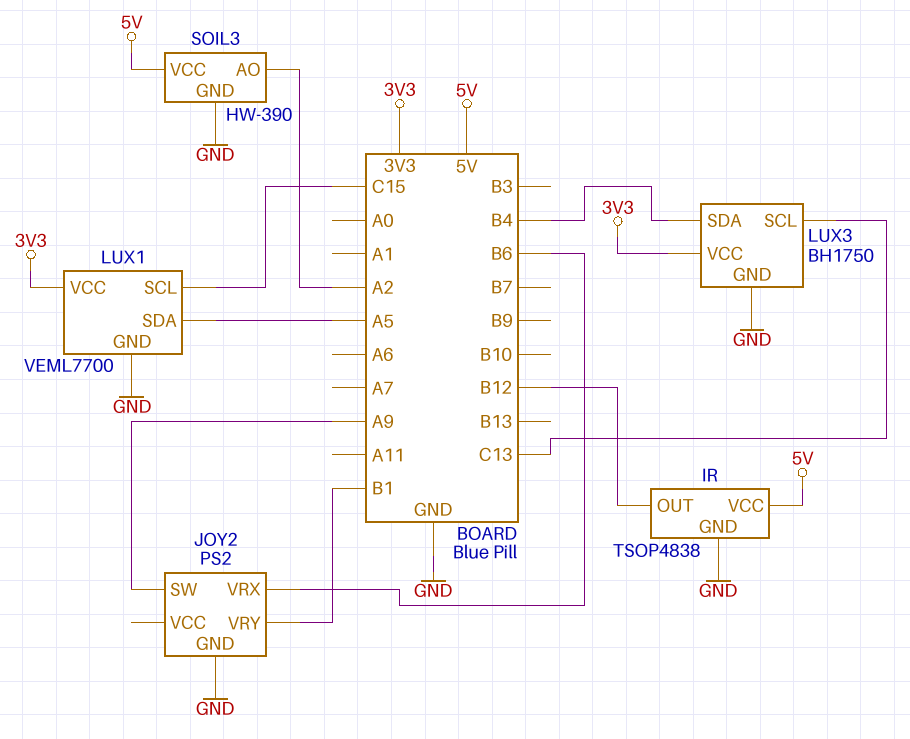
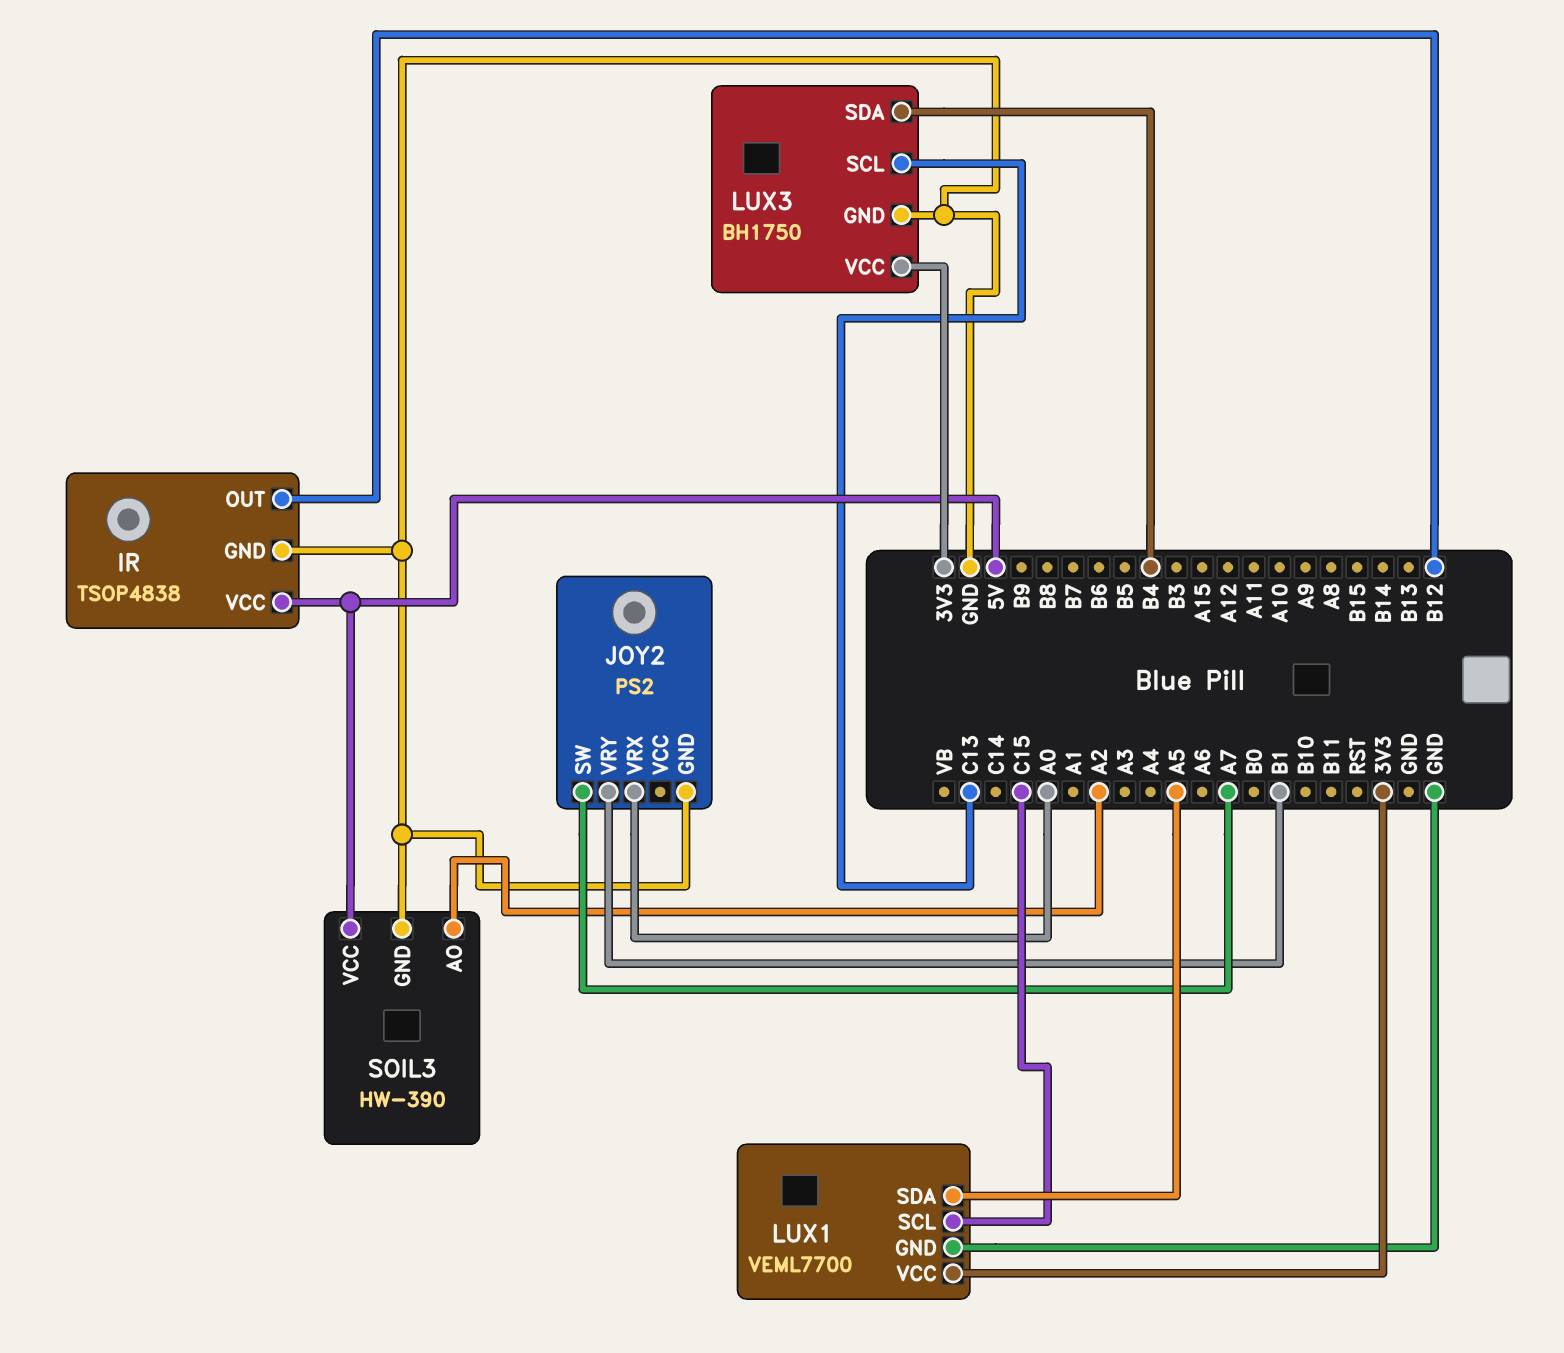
JOY2 pin SW: A9 -> A7
JOY2 pin VRX: B6 -> A0

